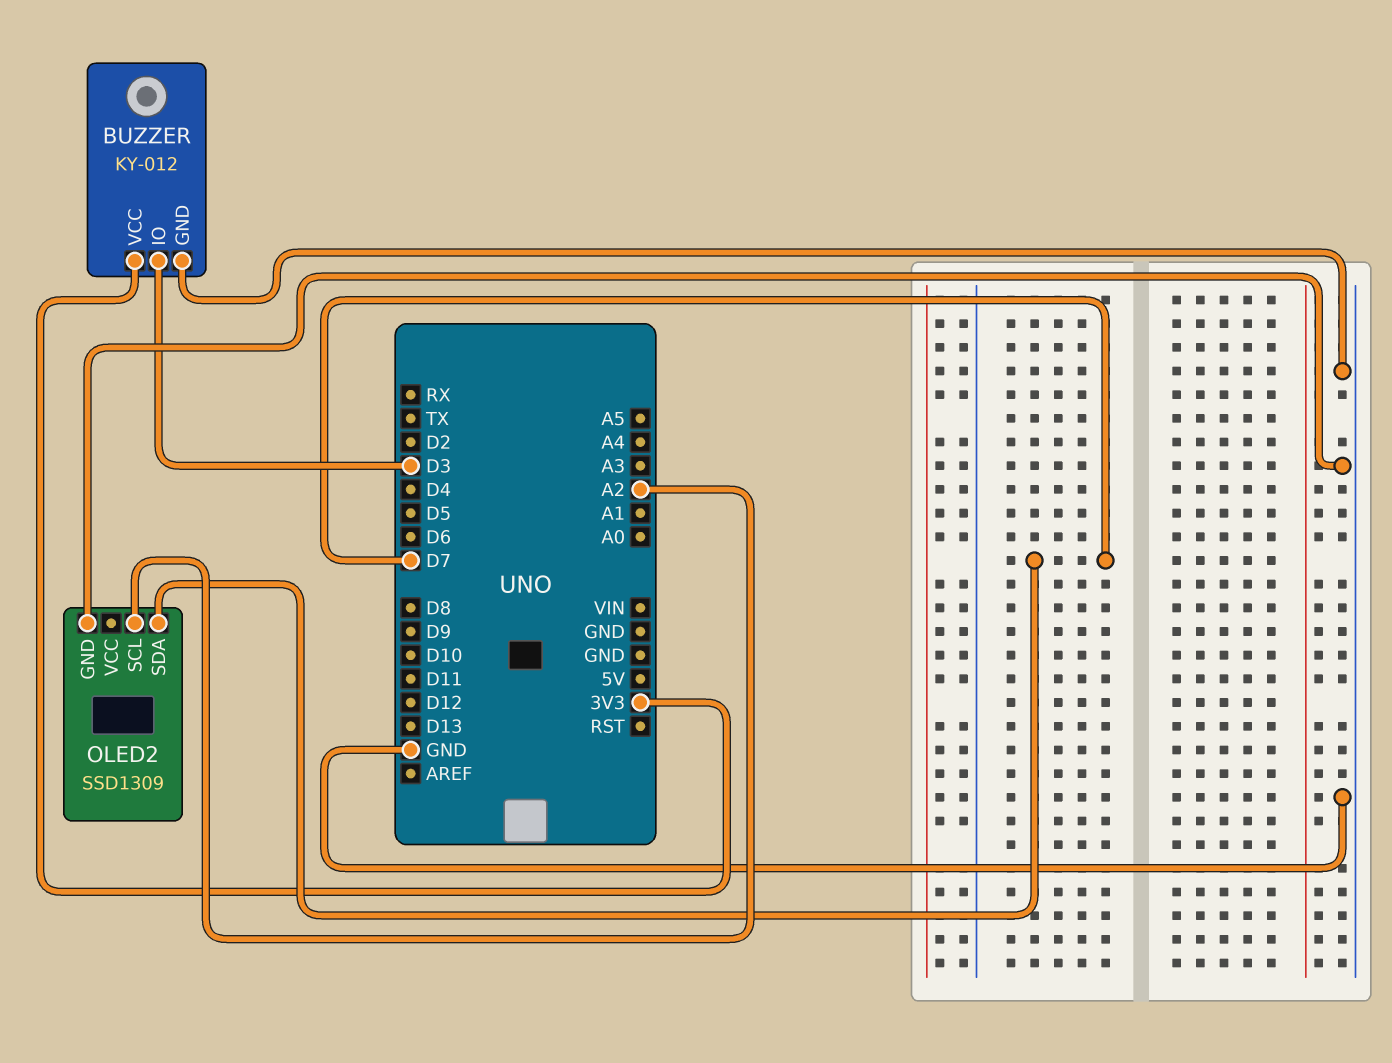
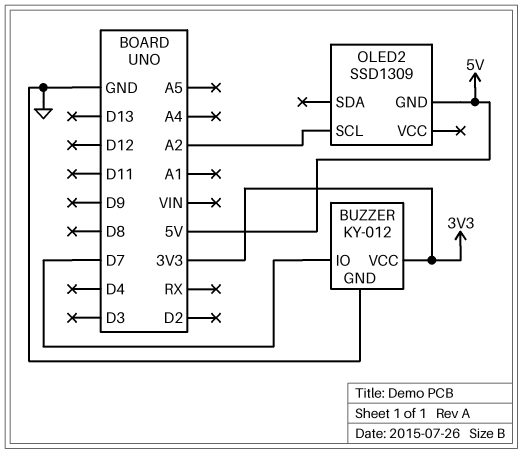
BUZZER pin IO: D3 -> D7
OLED2 pin GND: GND -> 5V
OLED2 pin SDA: D7 -> none

